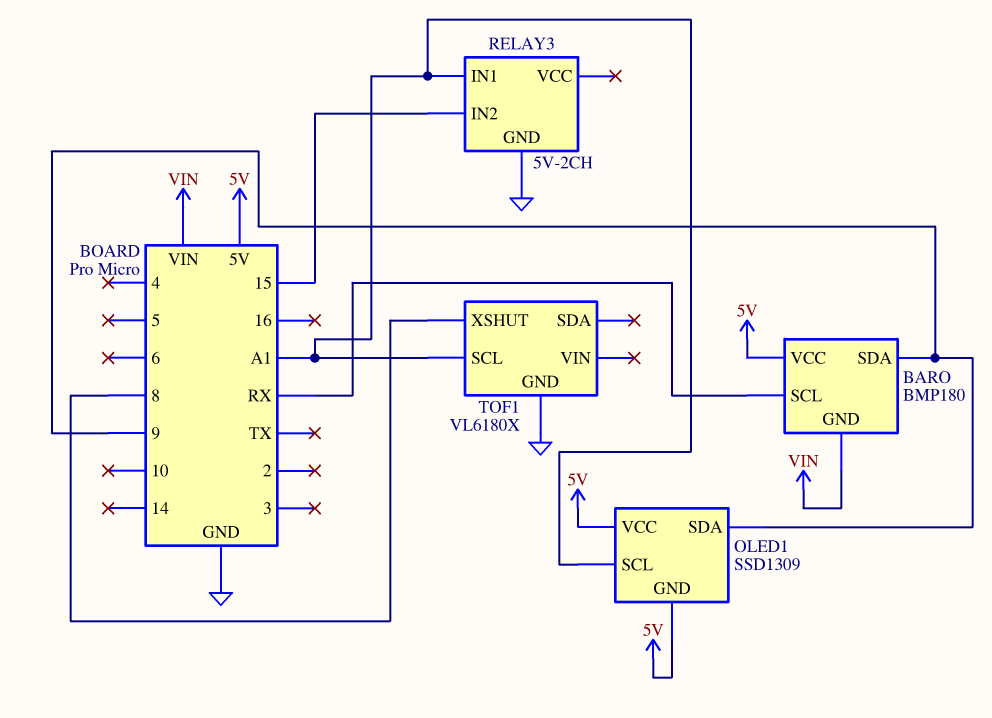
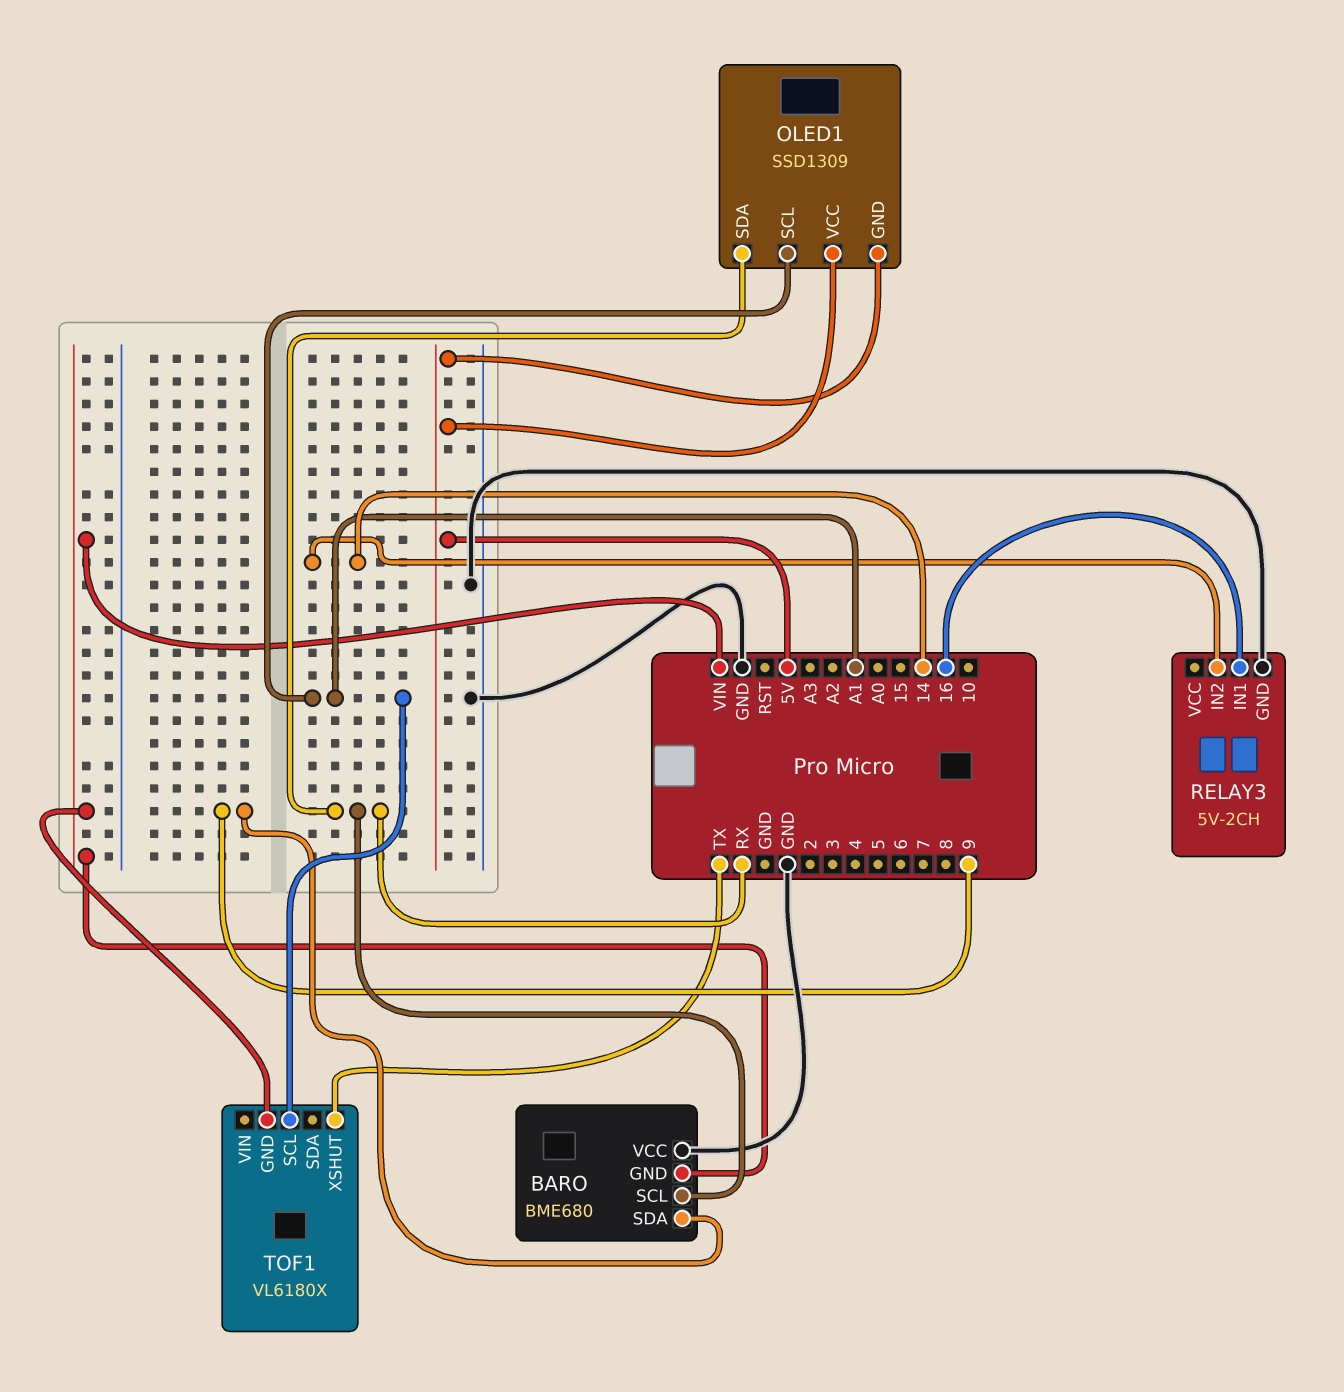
BARO: BMP180 -> BME680
BARO pin VCC: 5V -> GND
OLED1 pin SDA: 9 -> RX
RELAY3 pin IN1: A1 -> 16
RELAY3 pin IN2: 15 -> 14
TOF1 pin GND: GND -> VIN
TOF1 pin XSHUT: 8 -> TX

